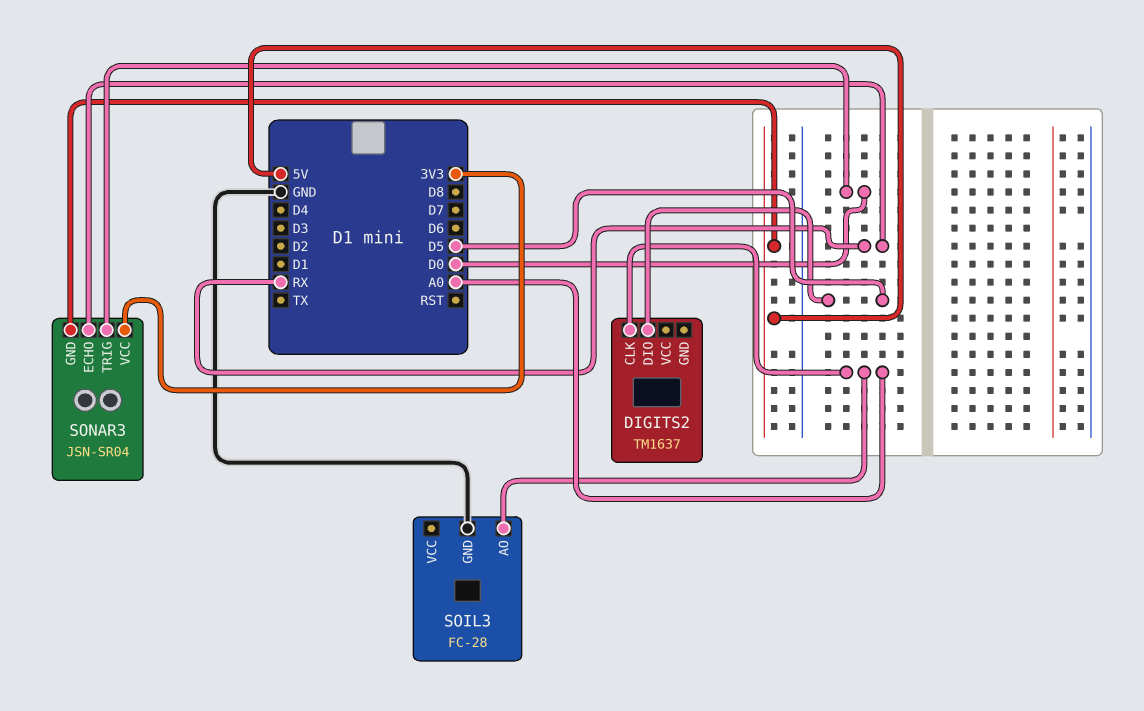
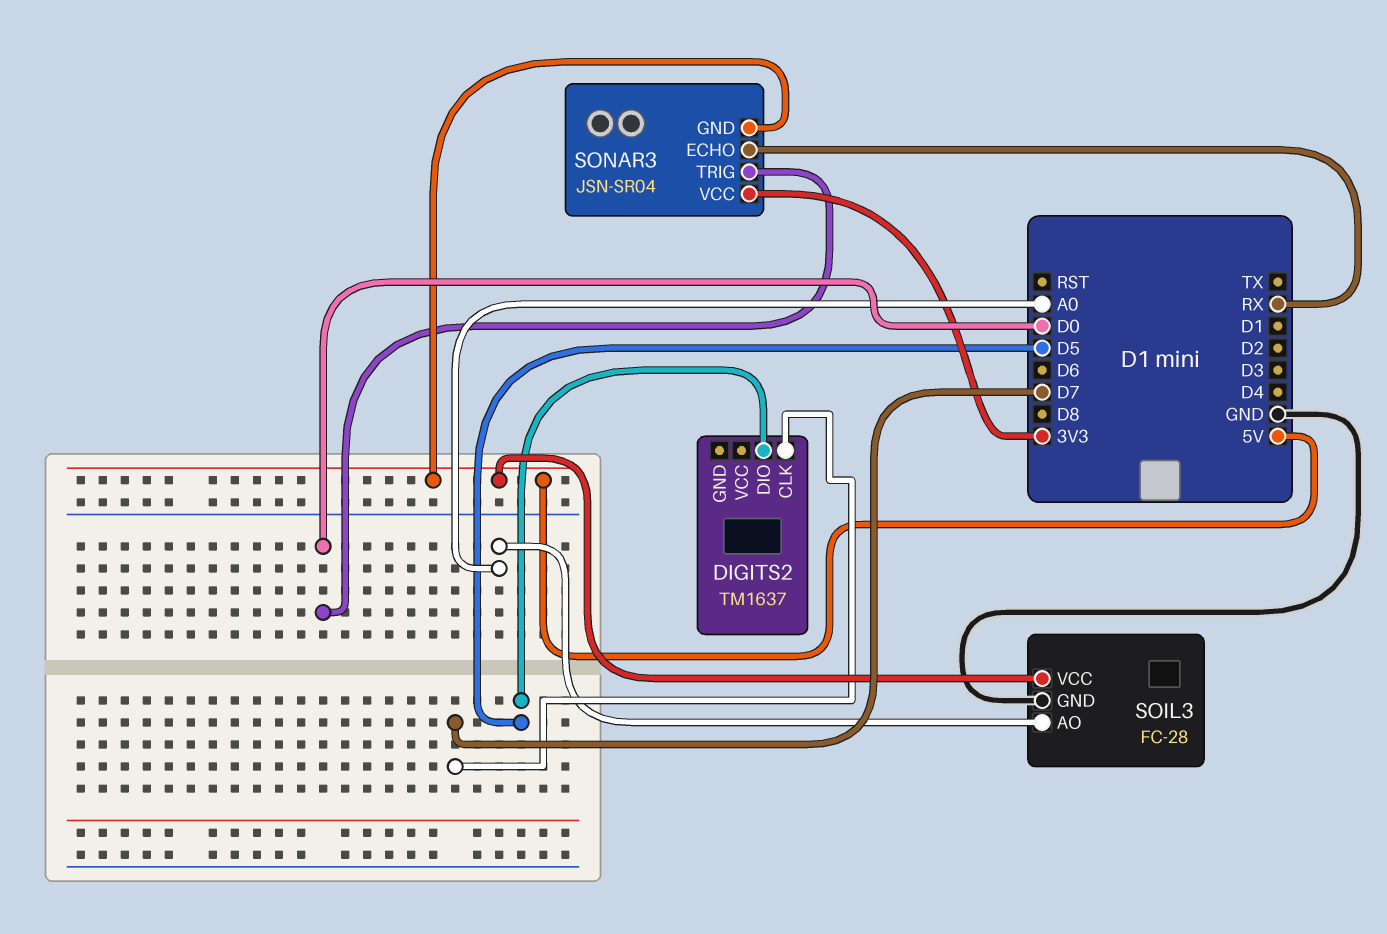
DIGITS2 pin CLK: A0 -> D7
SOIL3 pin VCC: none -> 5V

